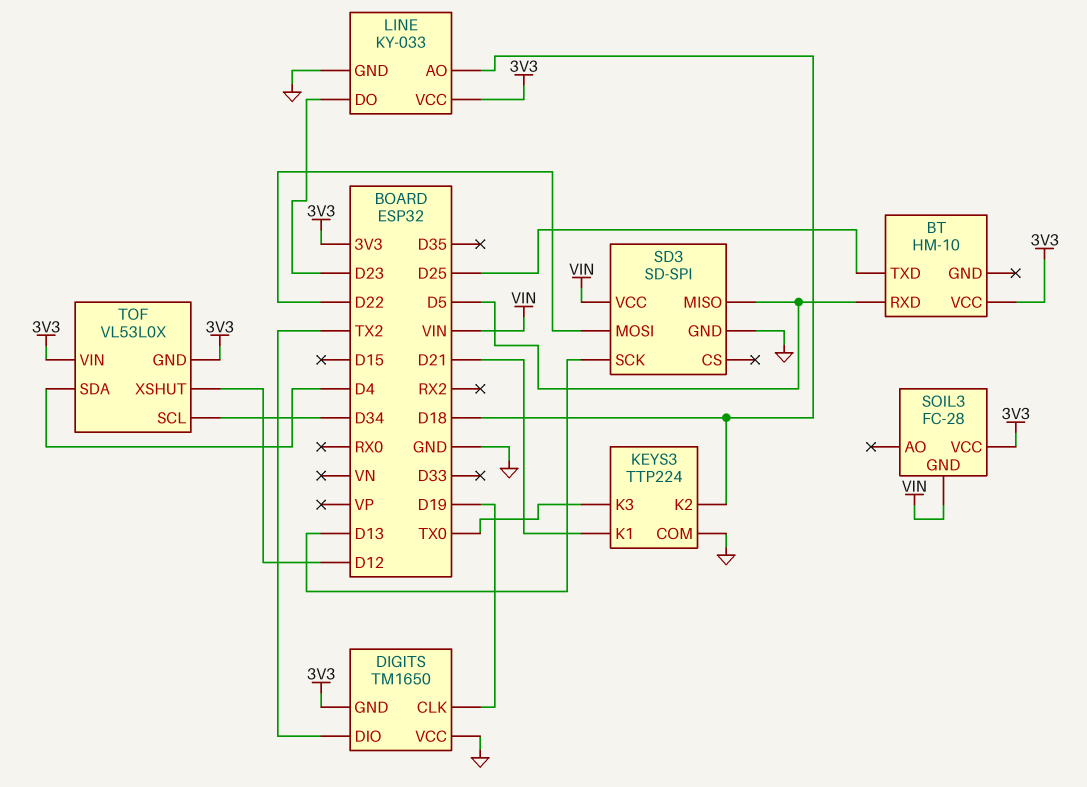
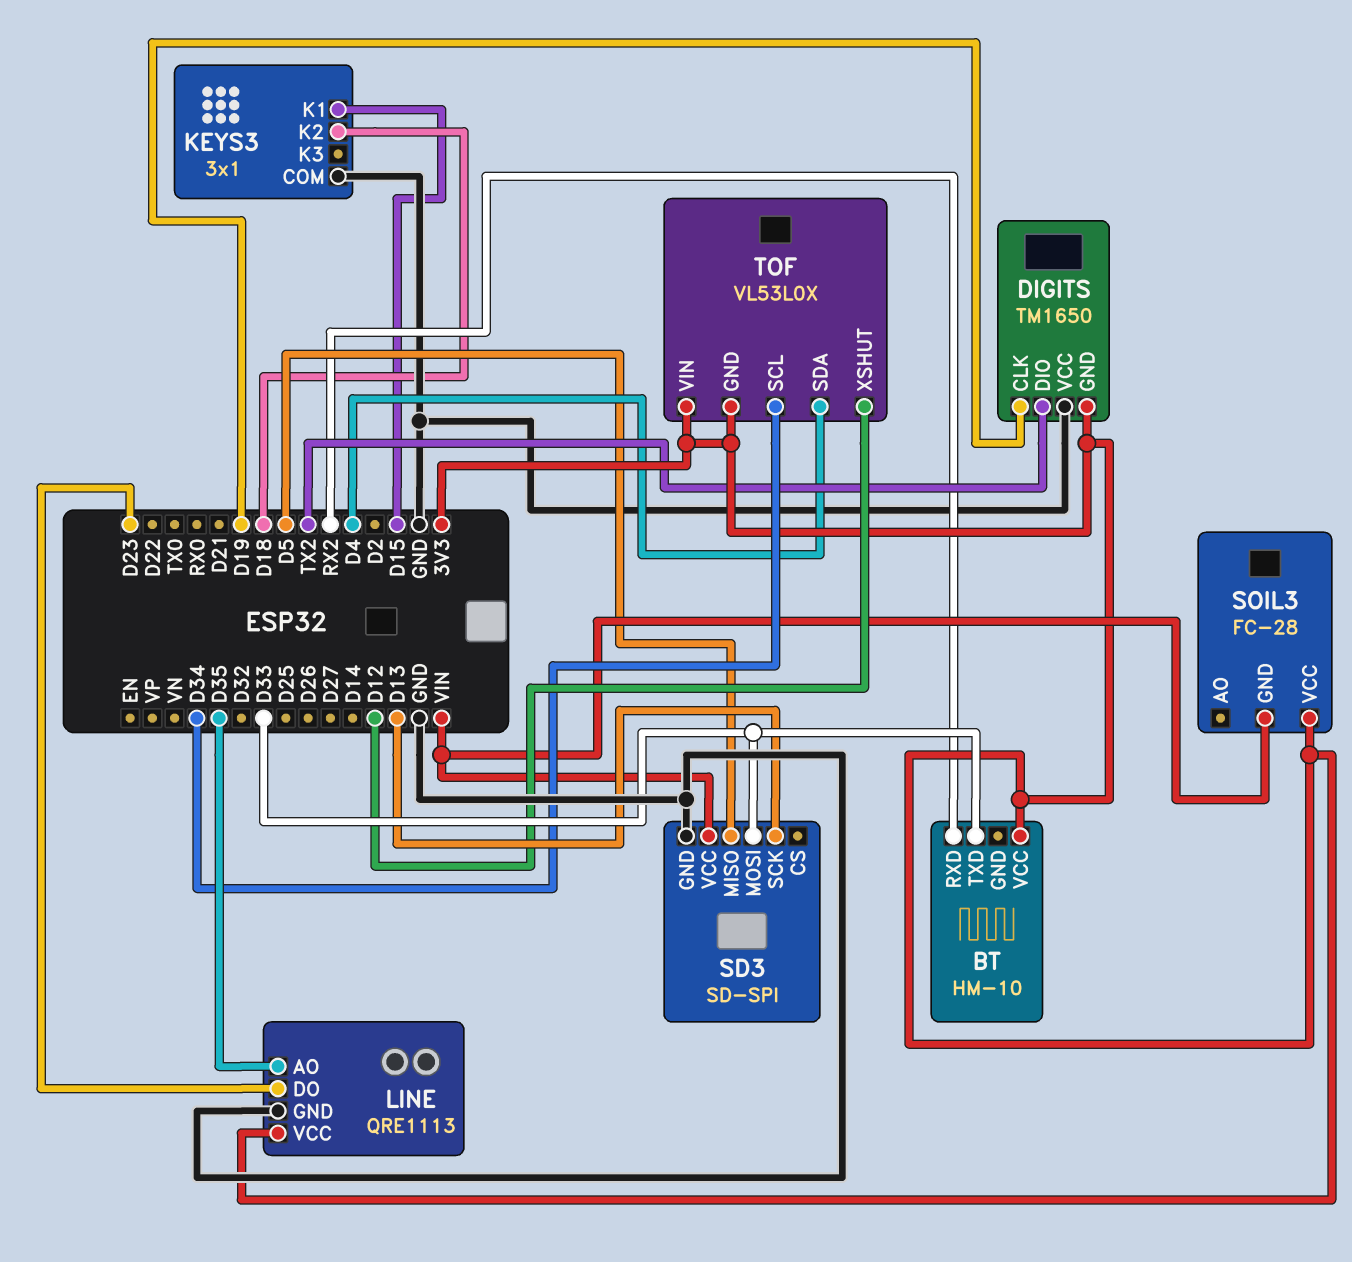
BT pin RXD: D5 -> RX2
BT pin TXD: D25 -> D33
KEYS3: TTP224 -> 3x1
KEYS3 pin K1: D21 -> D15
KEYS3 pin K3: TX0 -> none
LINE: KY-033 -> QRE1113
LINE pin AO: D18 -> D35
SD3 pin MOSI: D22 -> D33

